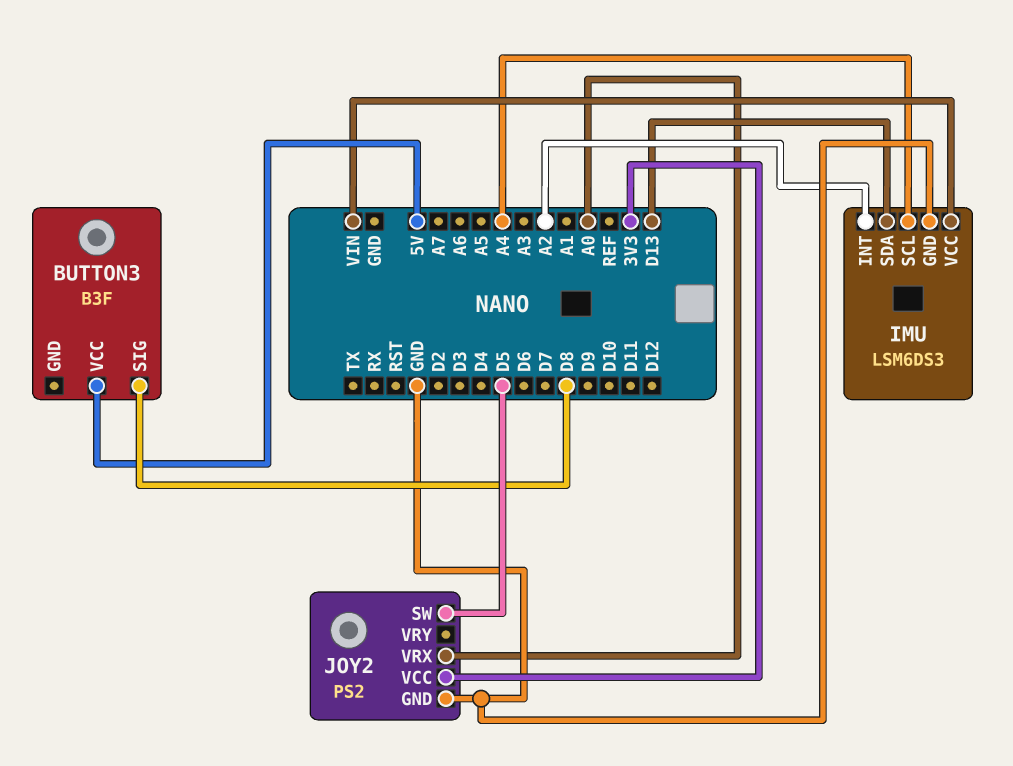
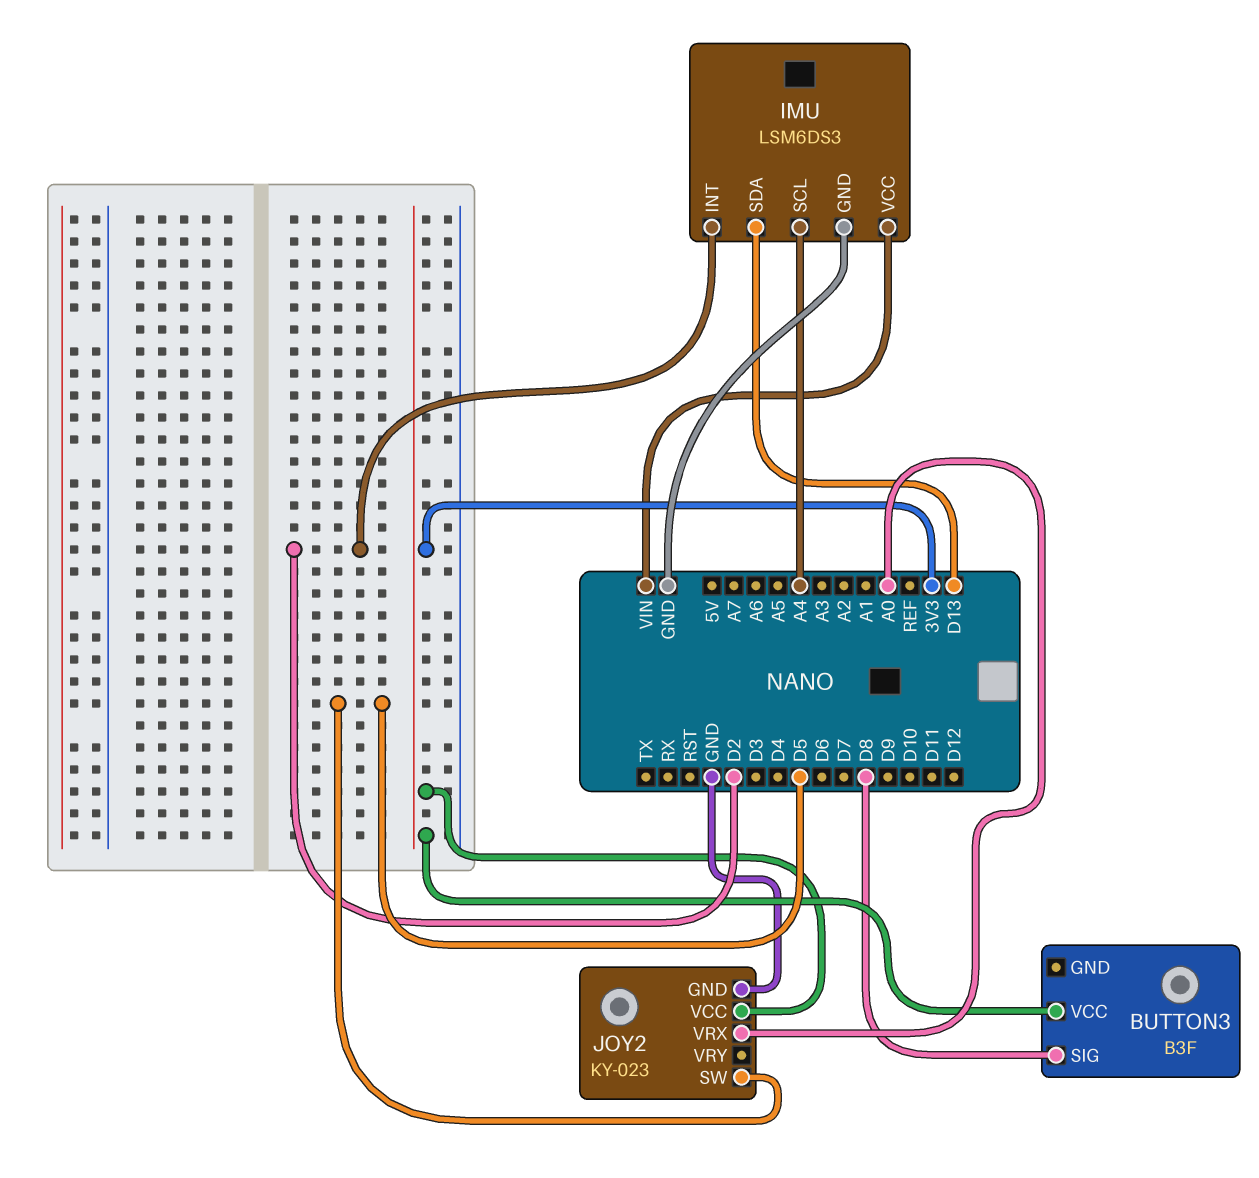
BUTTON3 pin VCC: 5V -> 3V3
IMU pin INT: A2 -> D2
JOY2: PS2 -> KY-023

